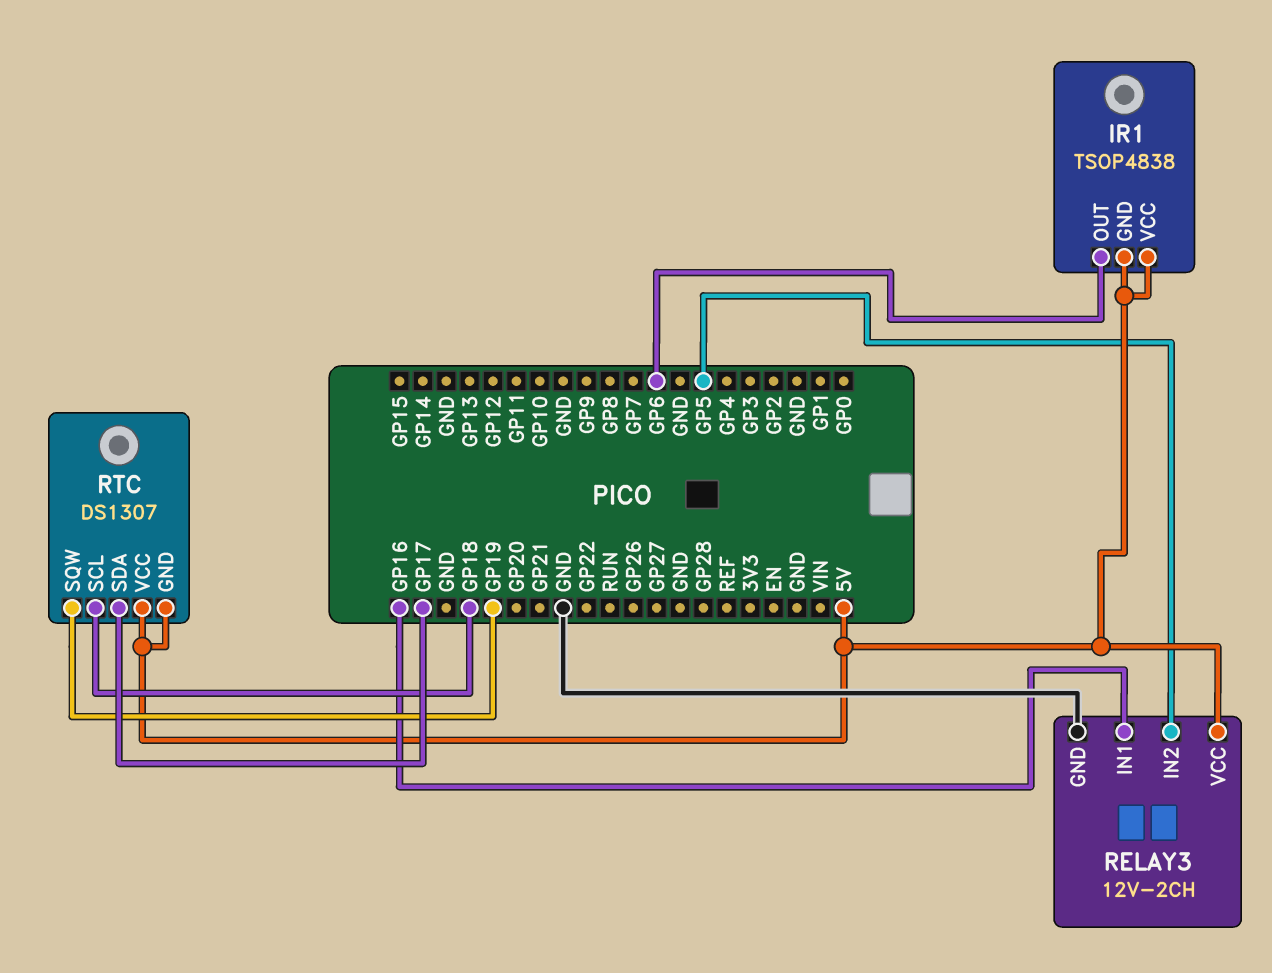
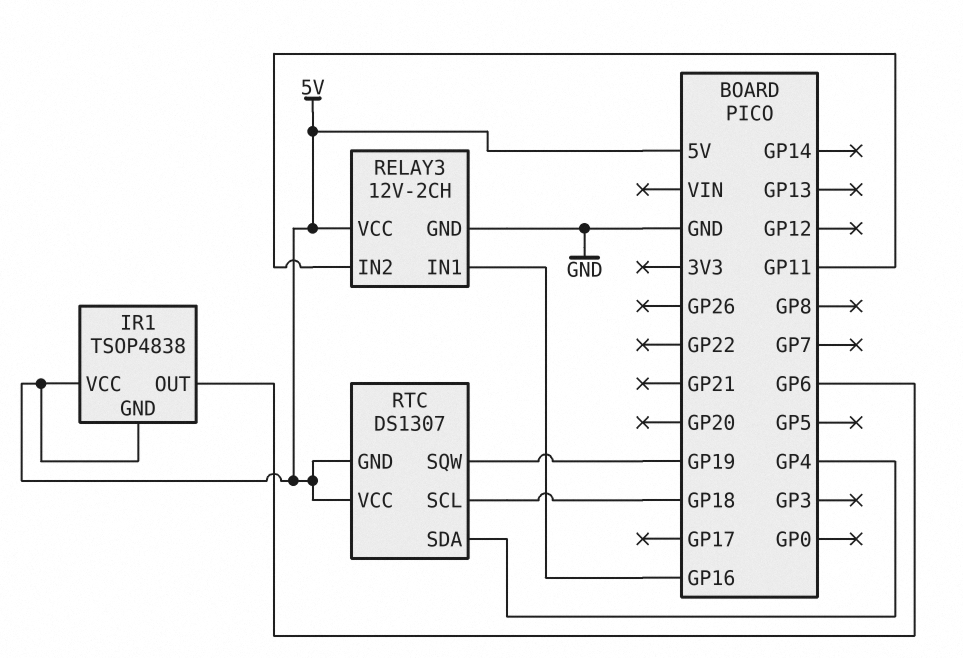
RELAY3 pin IN2: GP5 -> GP11
RTC pin SDA: GP17 -> GP4

